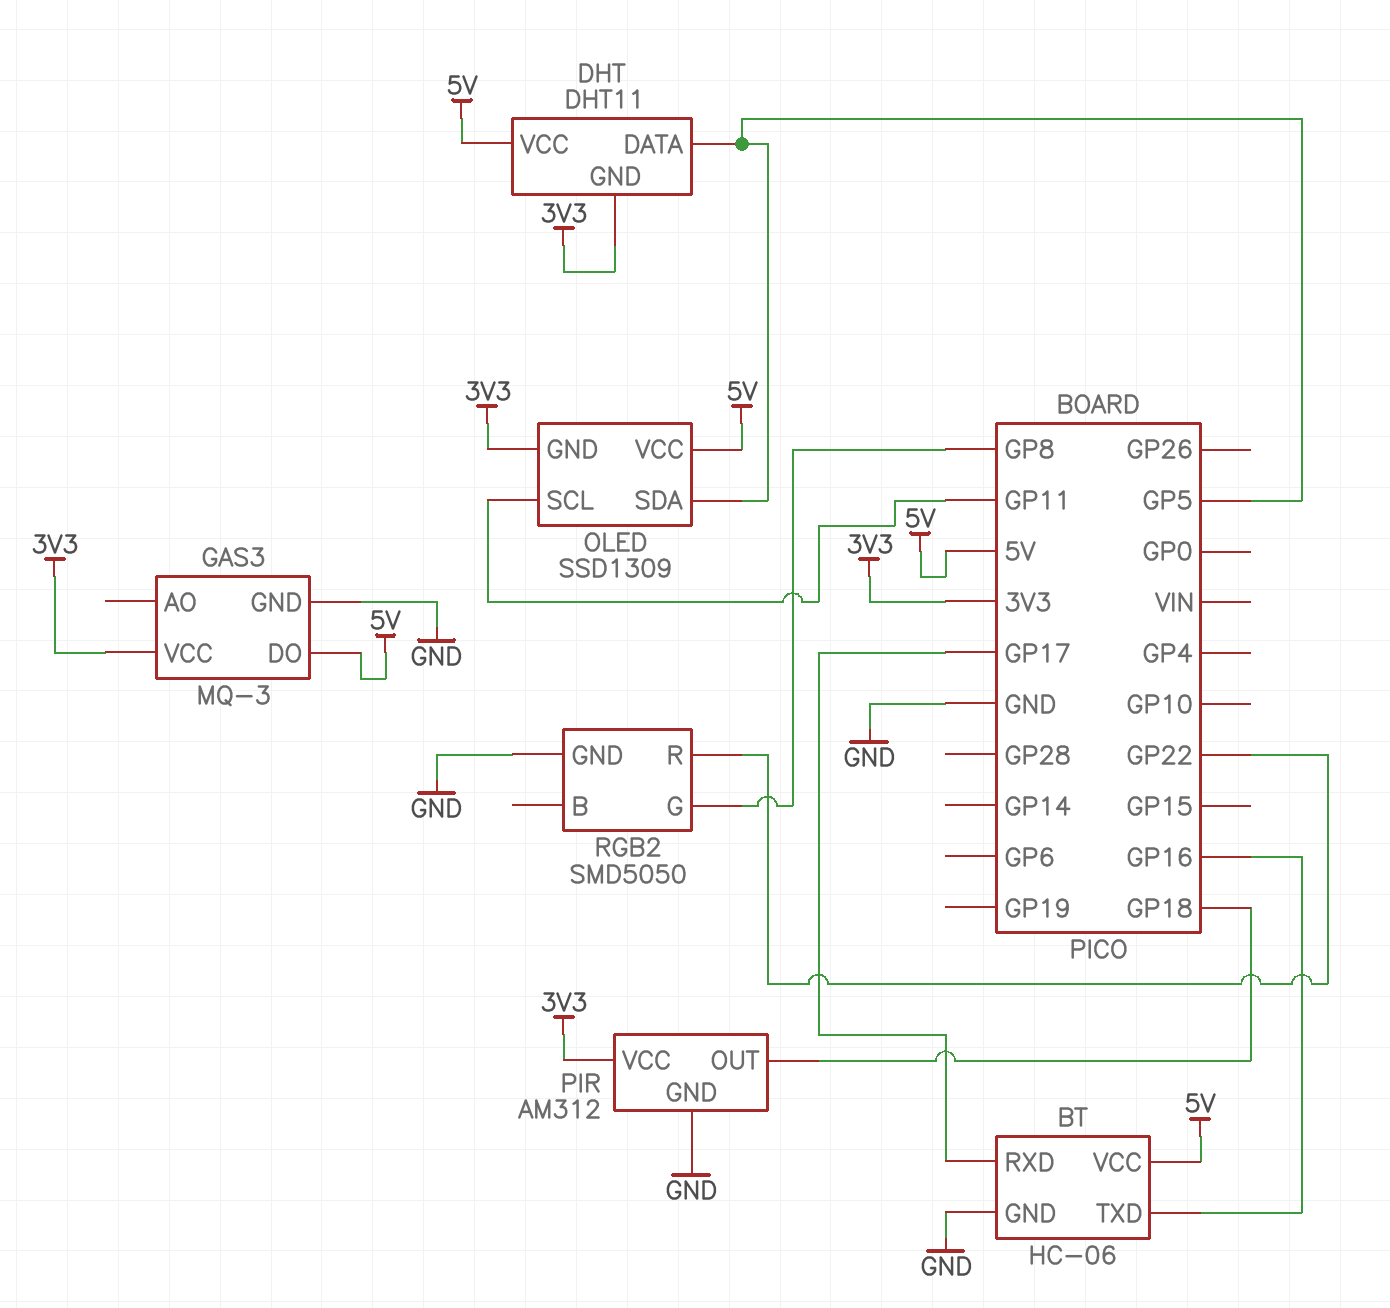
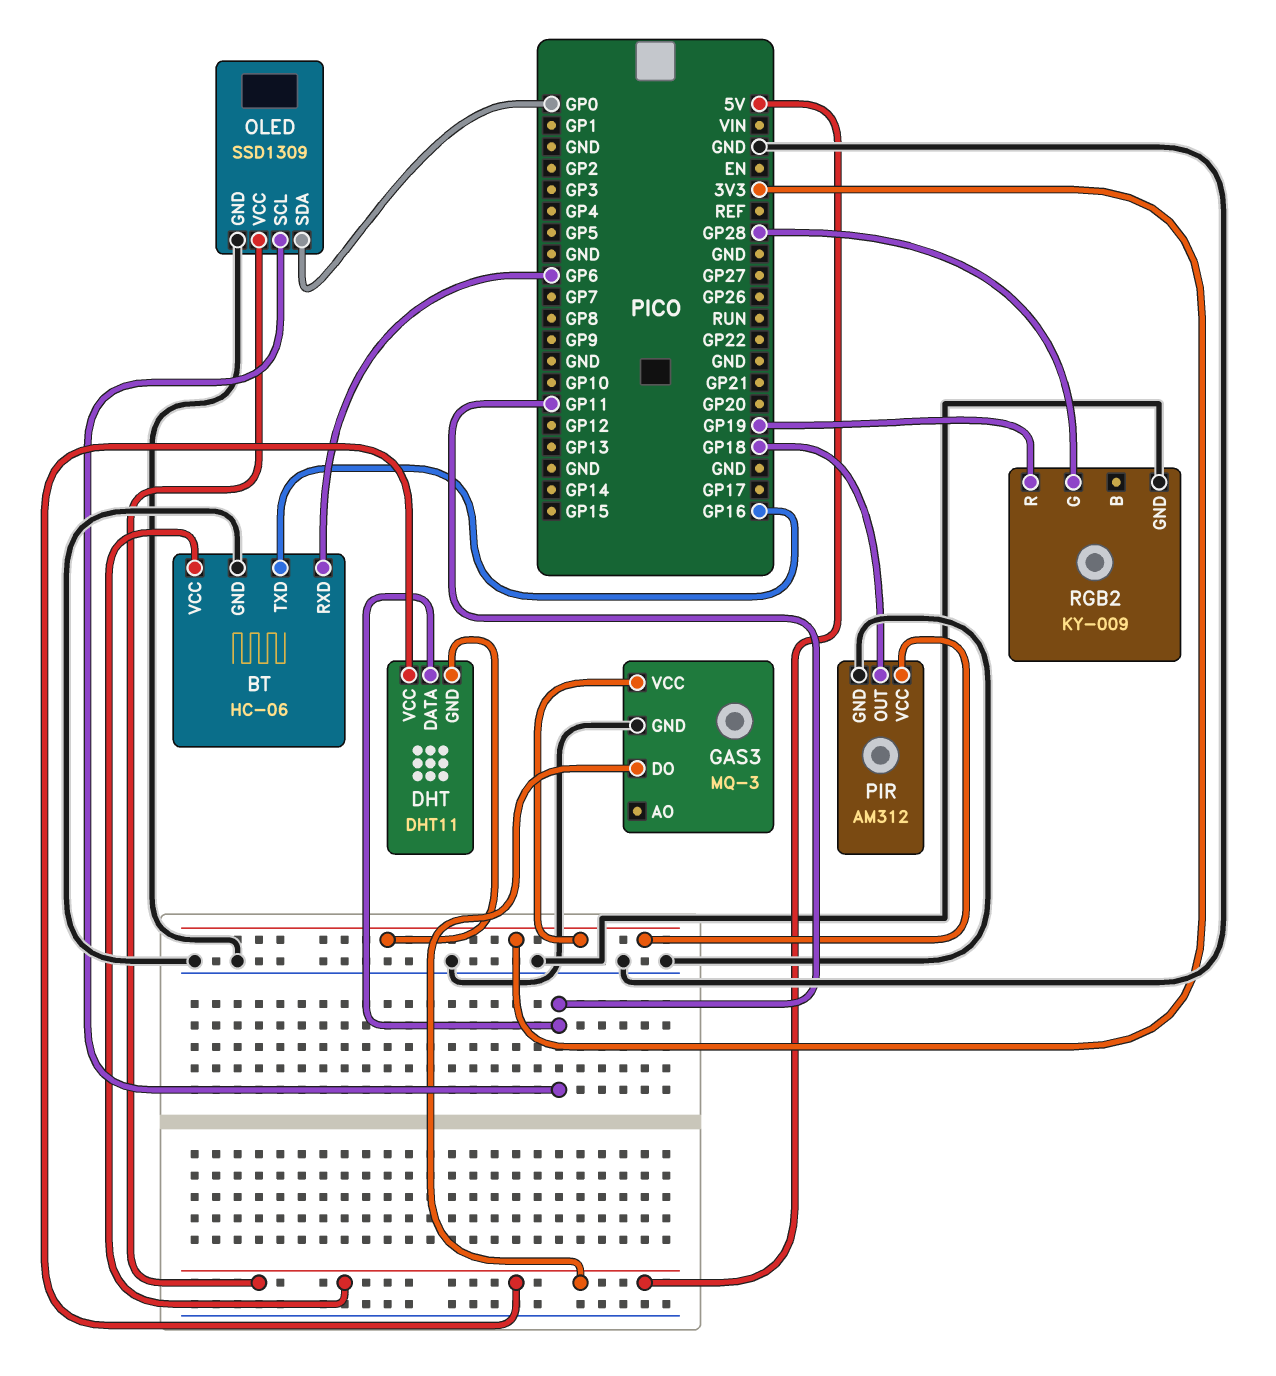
BT pin RXD: GP17 -> GP6
DHT pin DATA: GP5 -> GP11
OLED pin GND: 3V3 -> GND
OLED pin SDA: GP5 -> GP0
RGB2: SMD5050 -> KY-009
RGB2 pin G: GP8 -> GP28
RGB2 pin R: GP22 -> GP19

